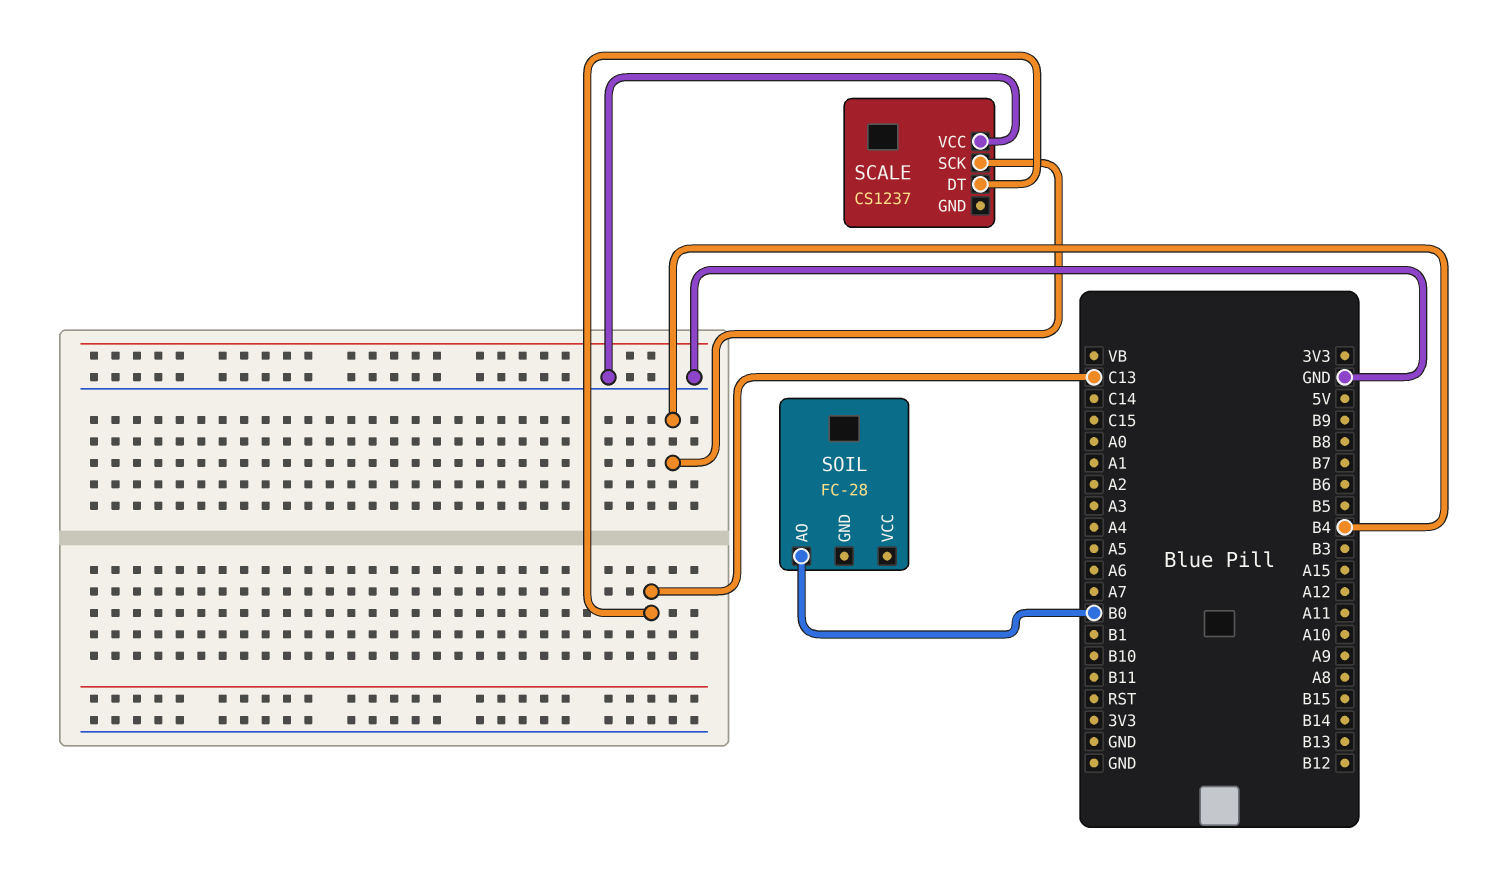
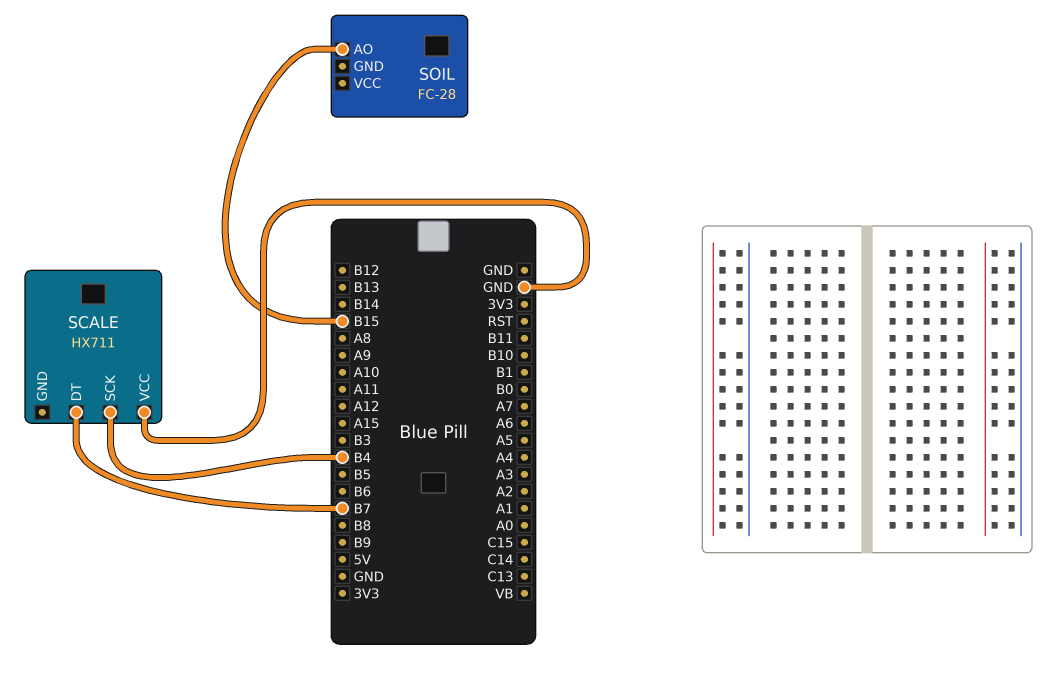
SCALE: CS1237 -> HX711
SCALE pin DT: C13 -> B7
SOIL pin AO: B0 -> B15

